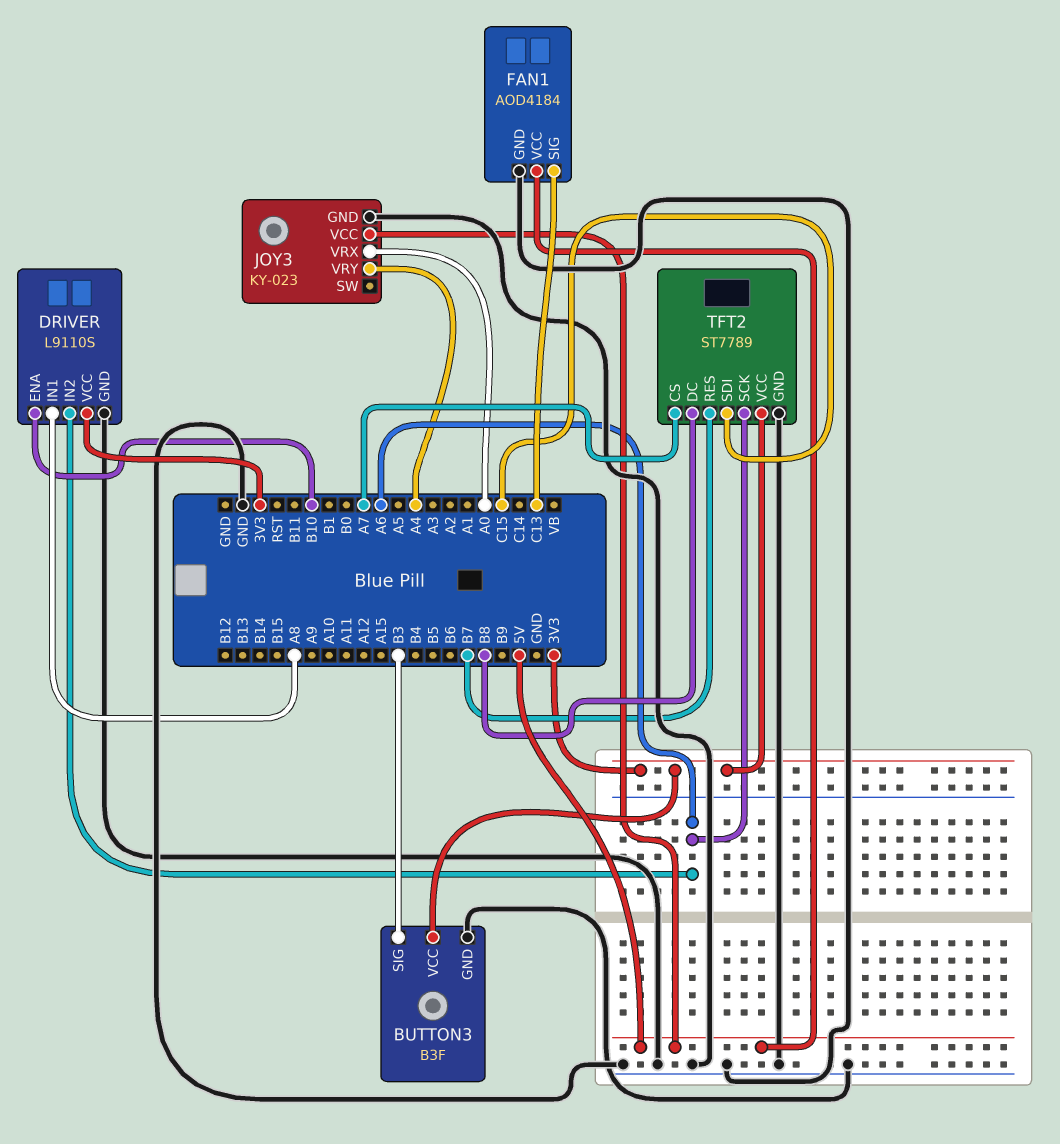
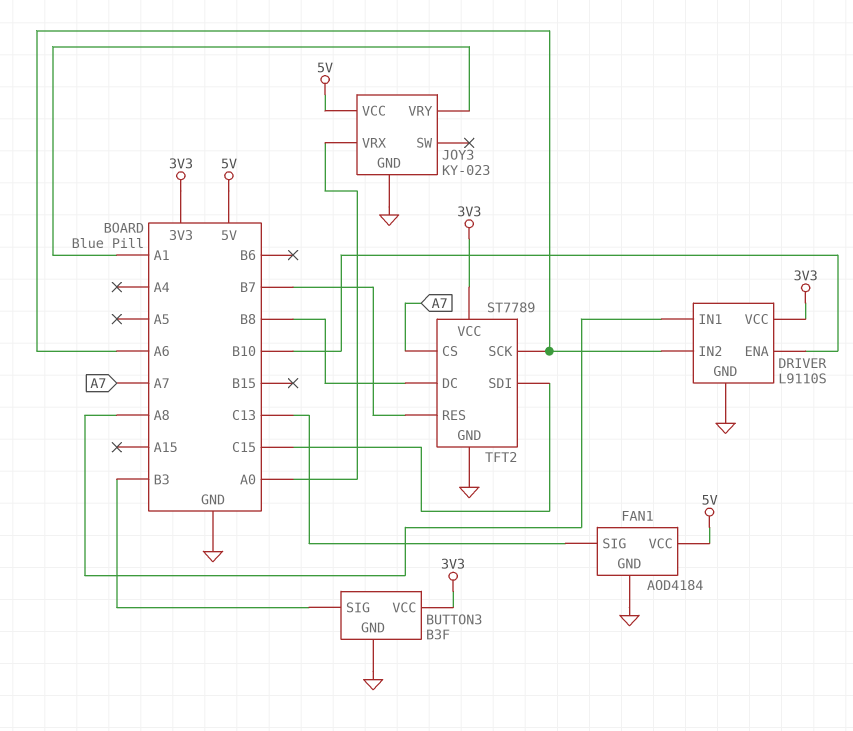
JOY3 pin VRY: A4 -> A1

